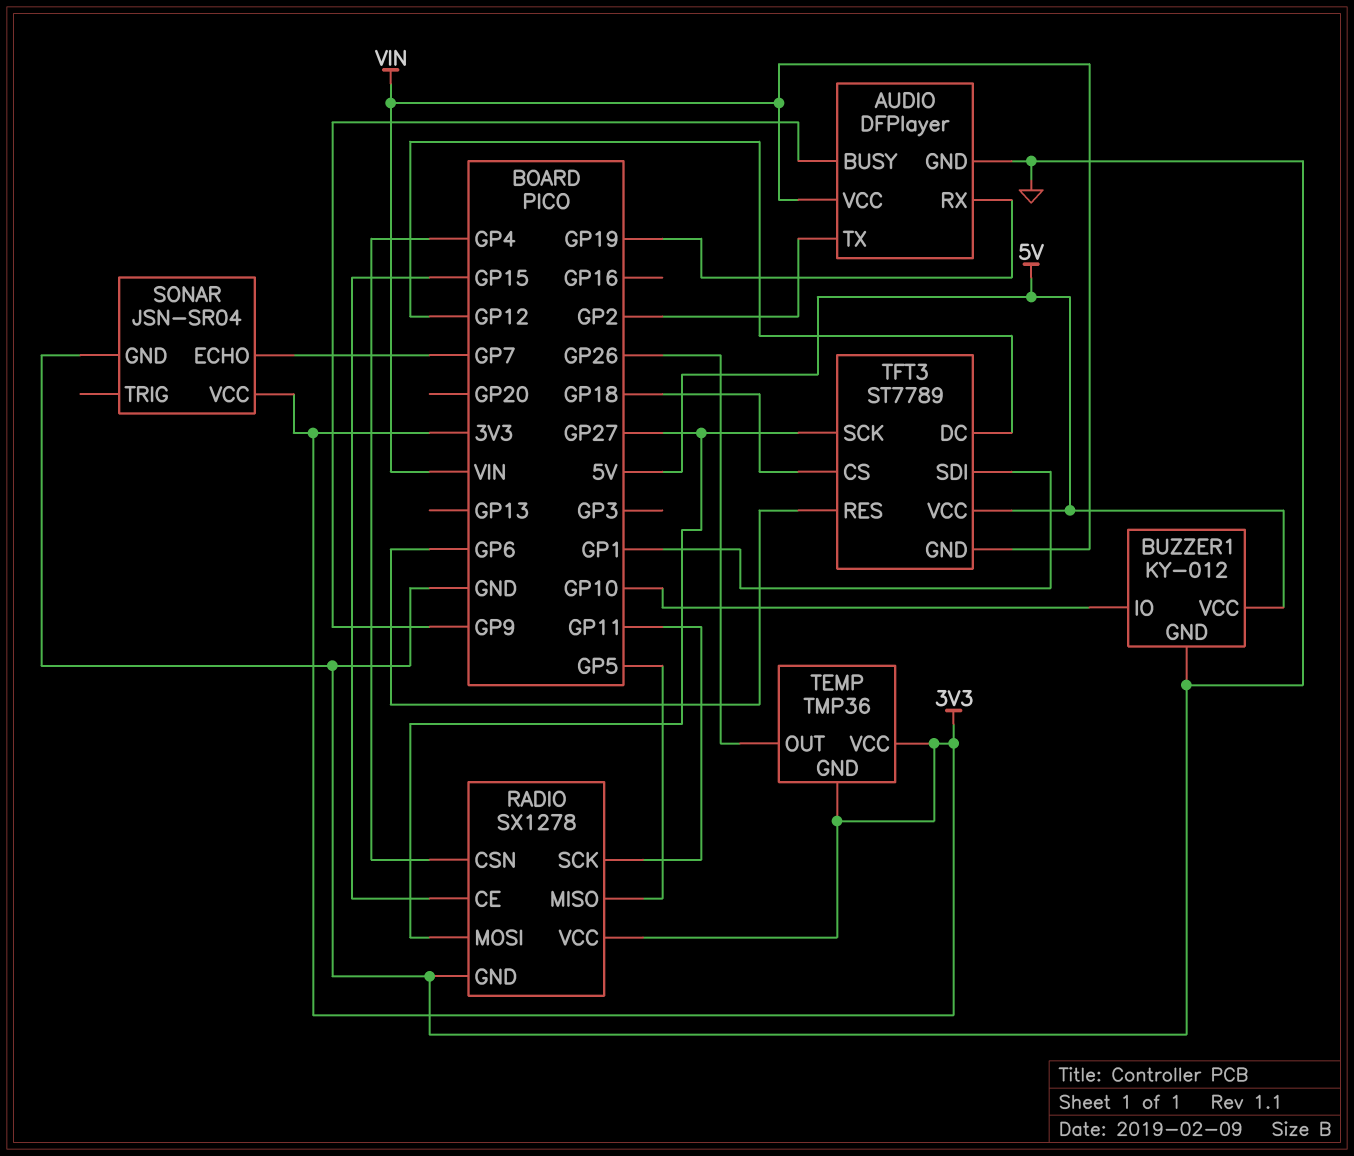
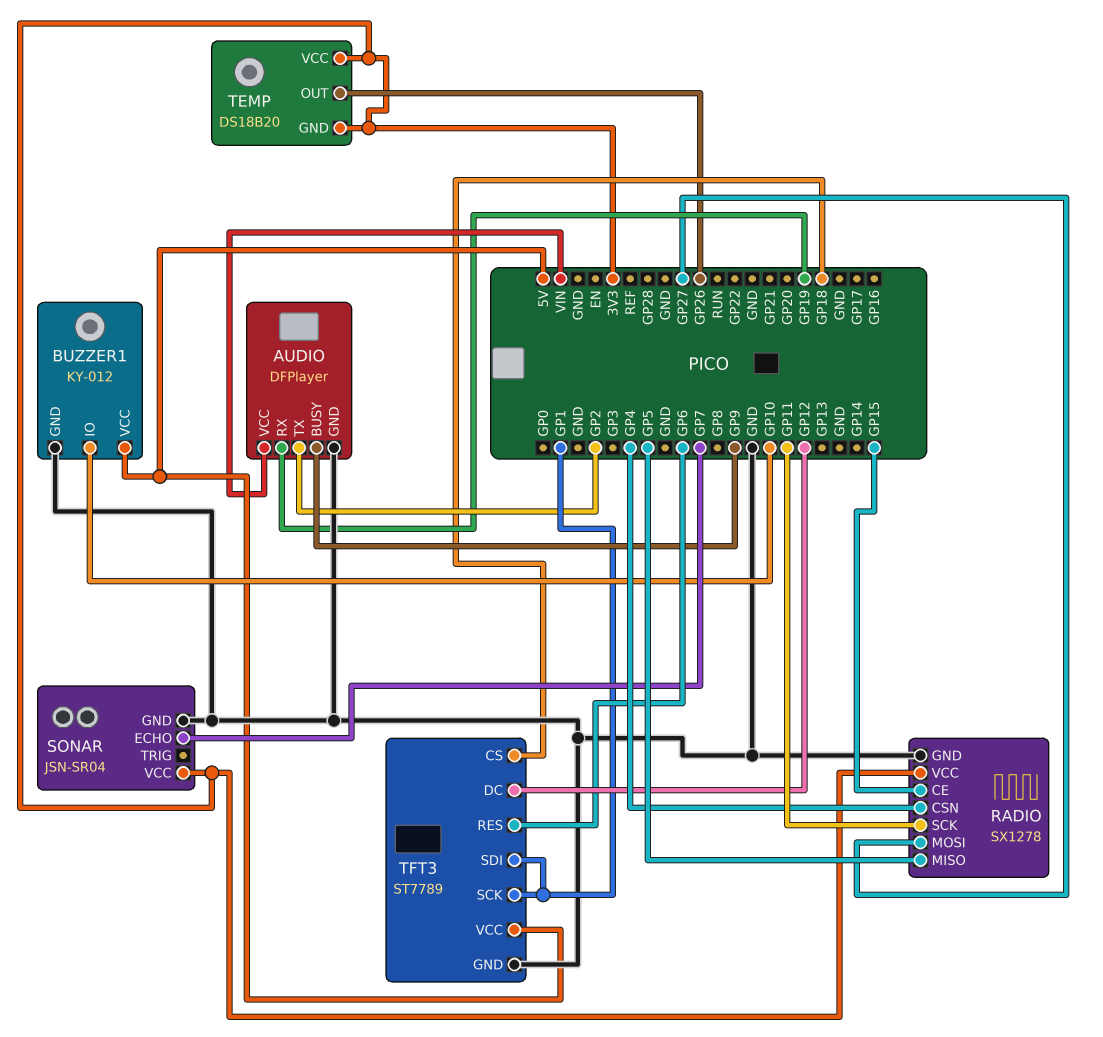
TEMP: TMP36 -> DS18B20
TFT3 pin GND: VIN -> GND
TFT3 pin SCK: GP27 -> GP1

